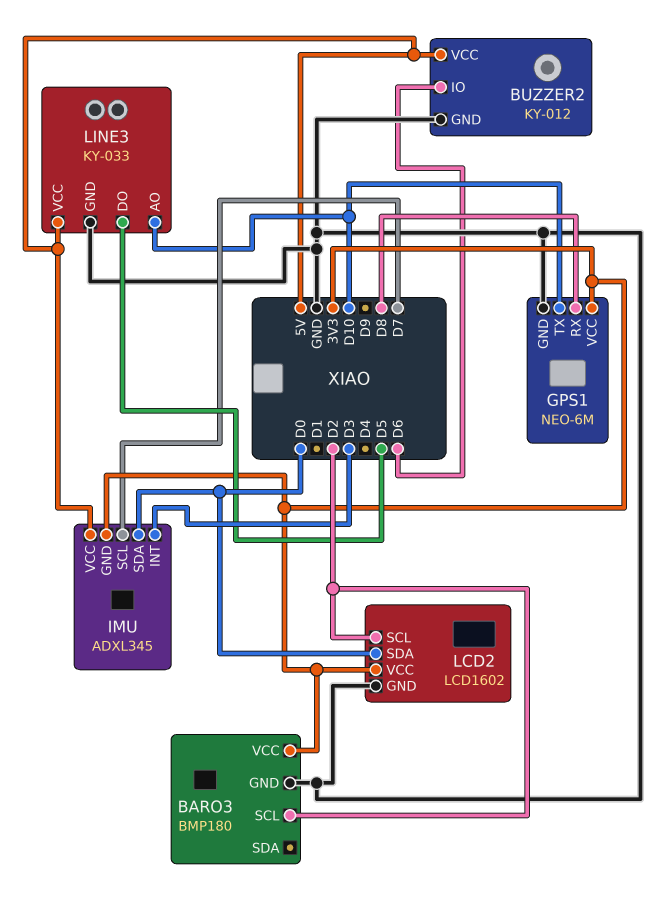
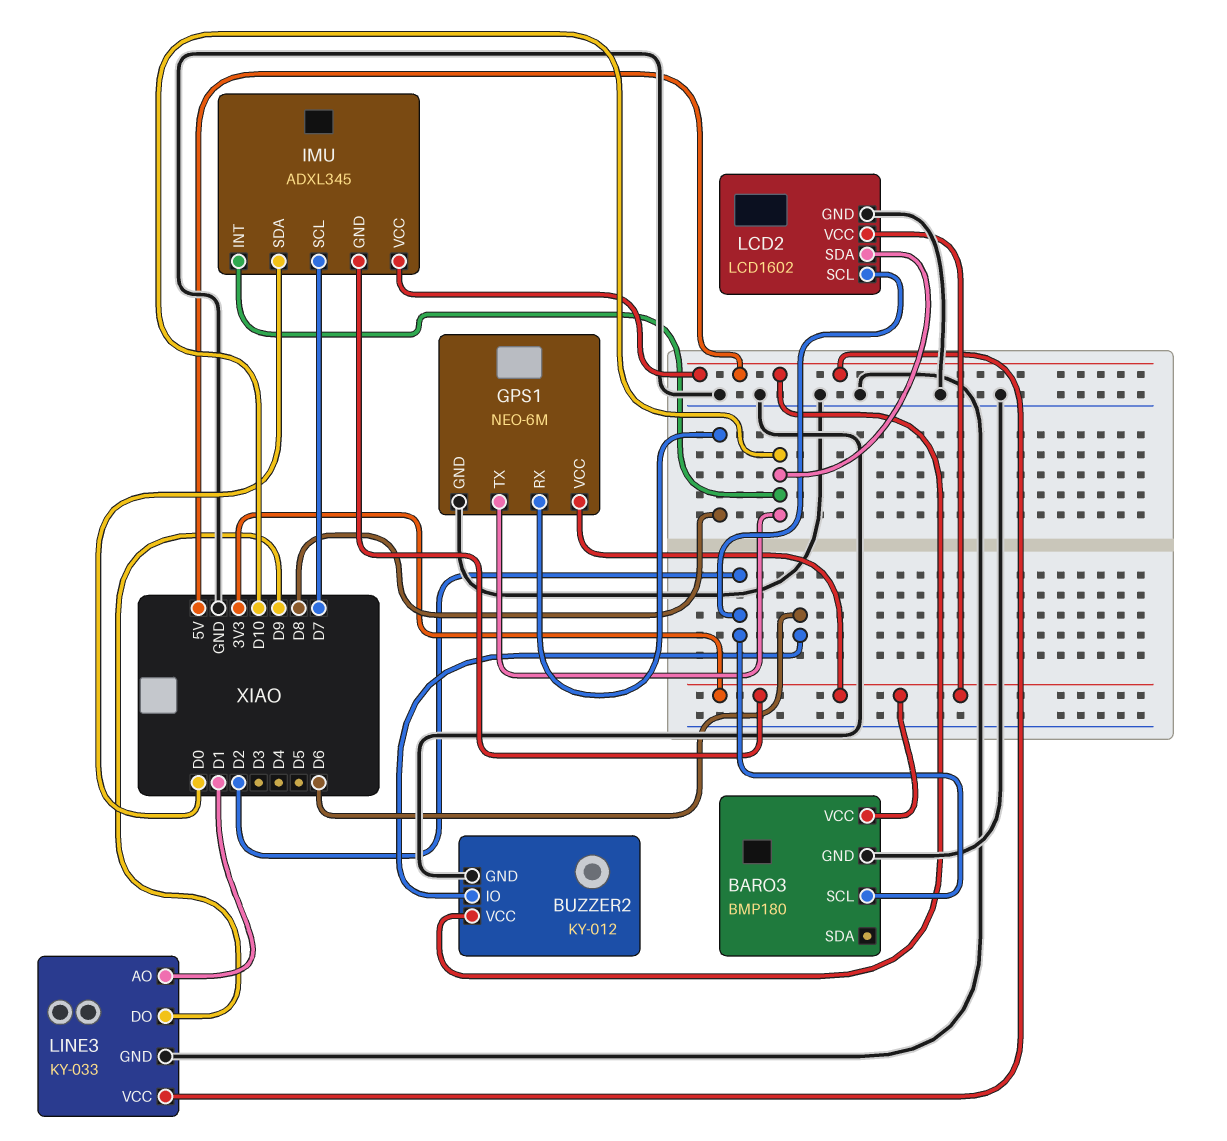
IMU pin INT: D3 -> D10
LCD2 pin SDA: D0 -> D10
LINE3 pin AO: D10 -> D1
LINE3 pin DO: D5 -> D9

